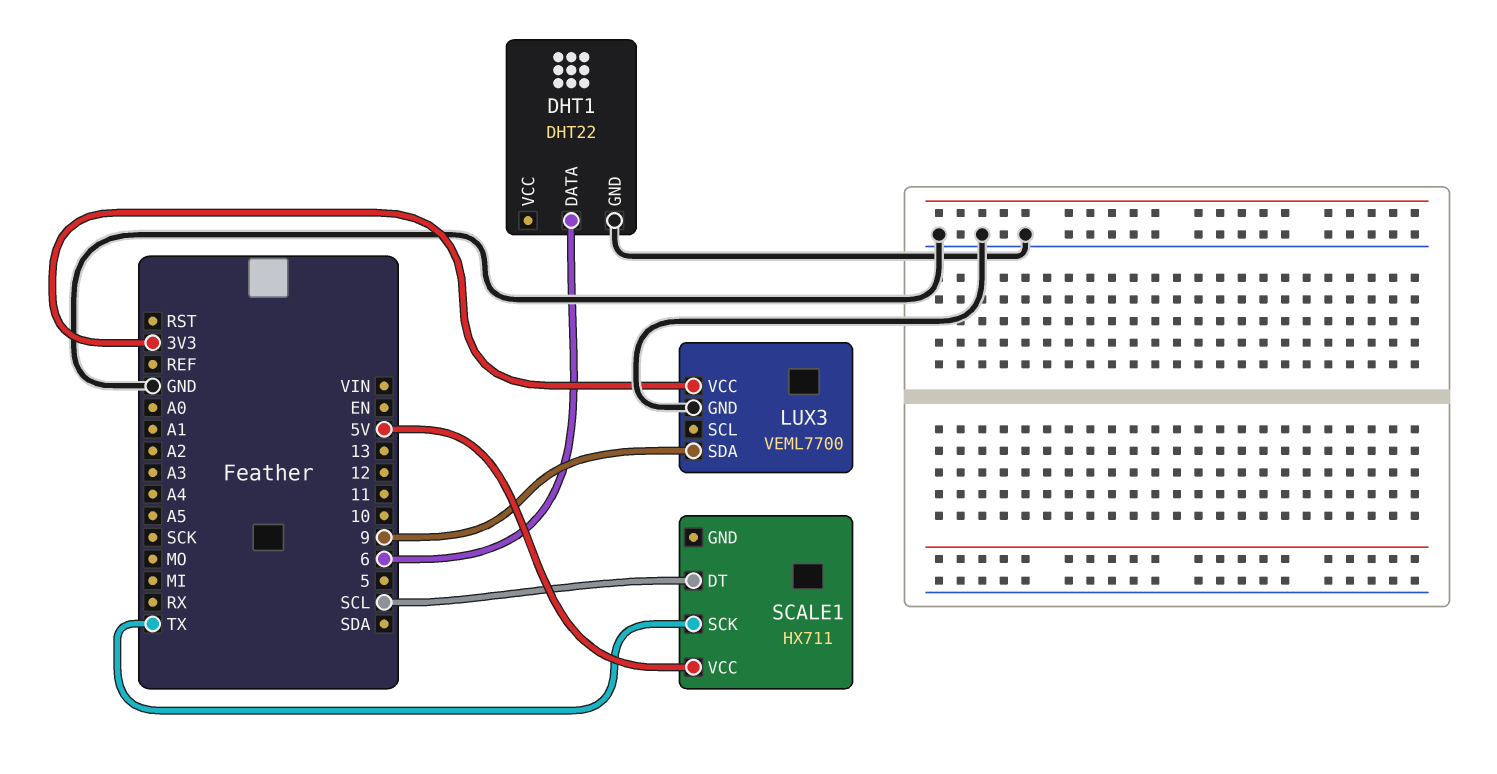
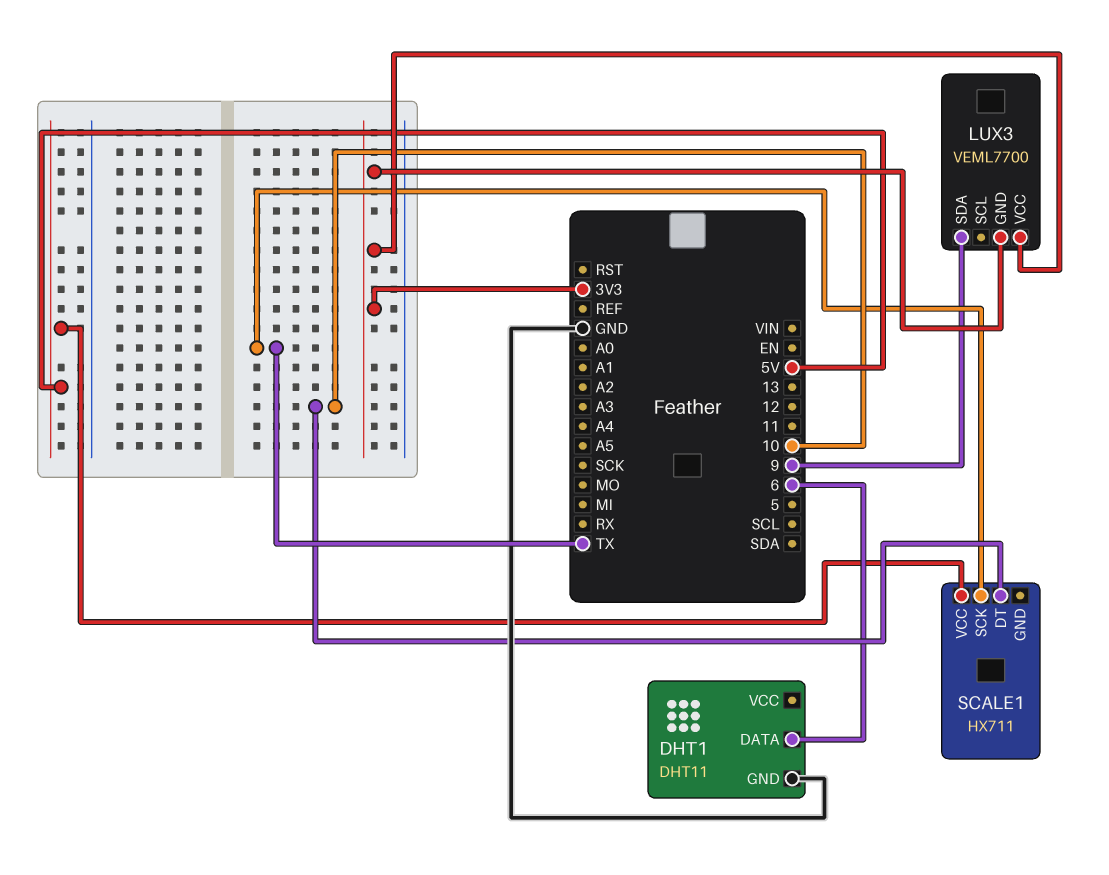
DHT1: DHT22 -> DHT11
LUX3 pin GND: GND -> 3V3
SCALE1 pin DT: SCL -> 10

